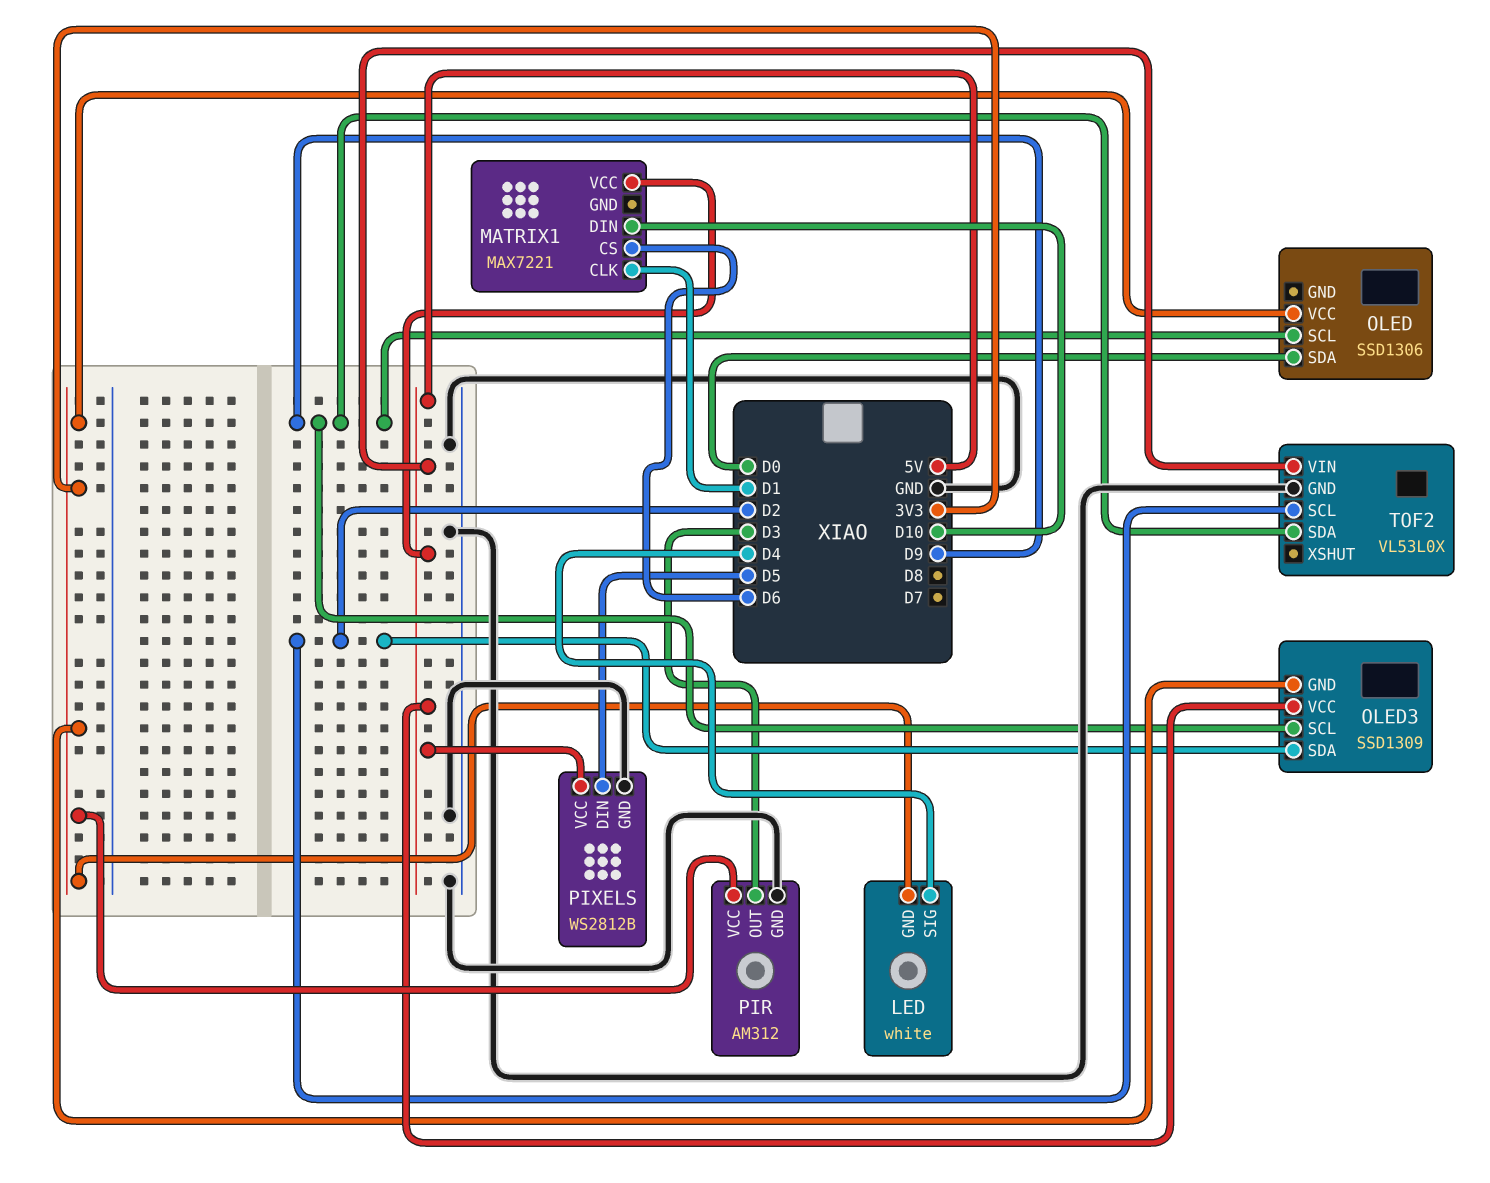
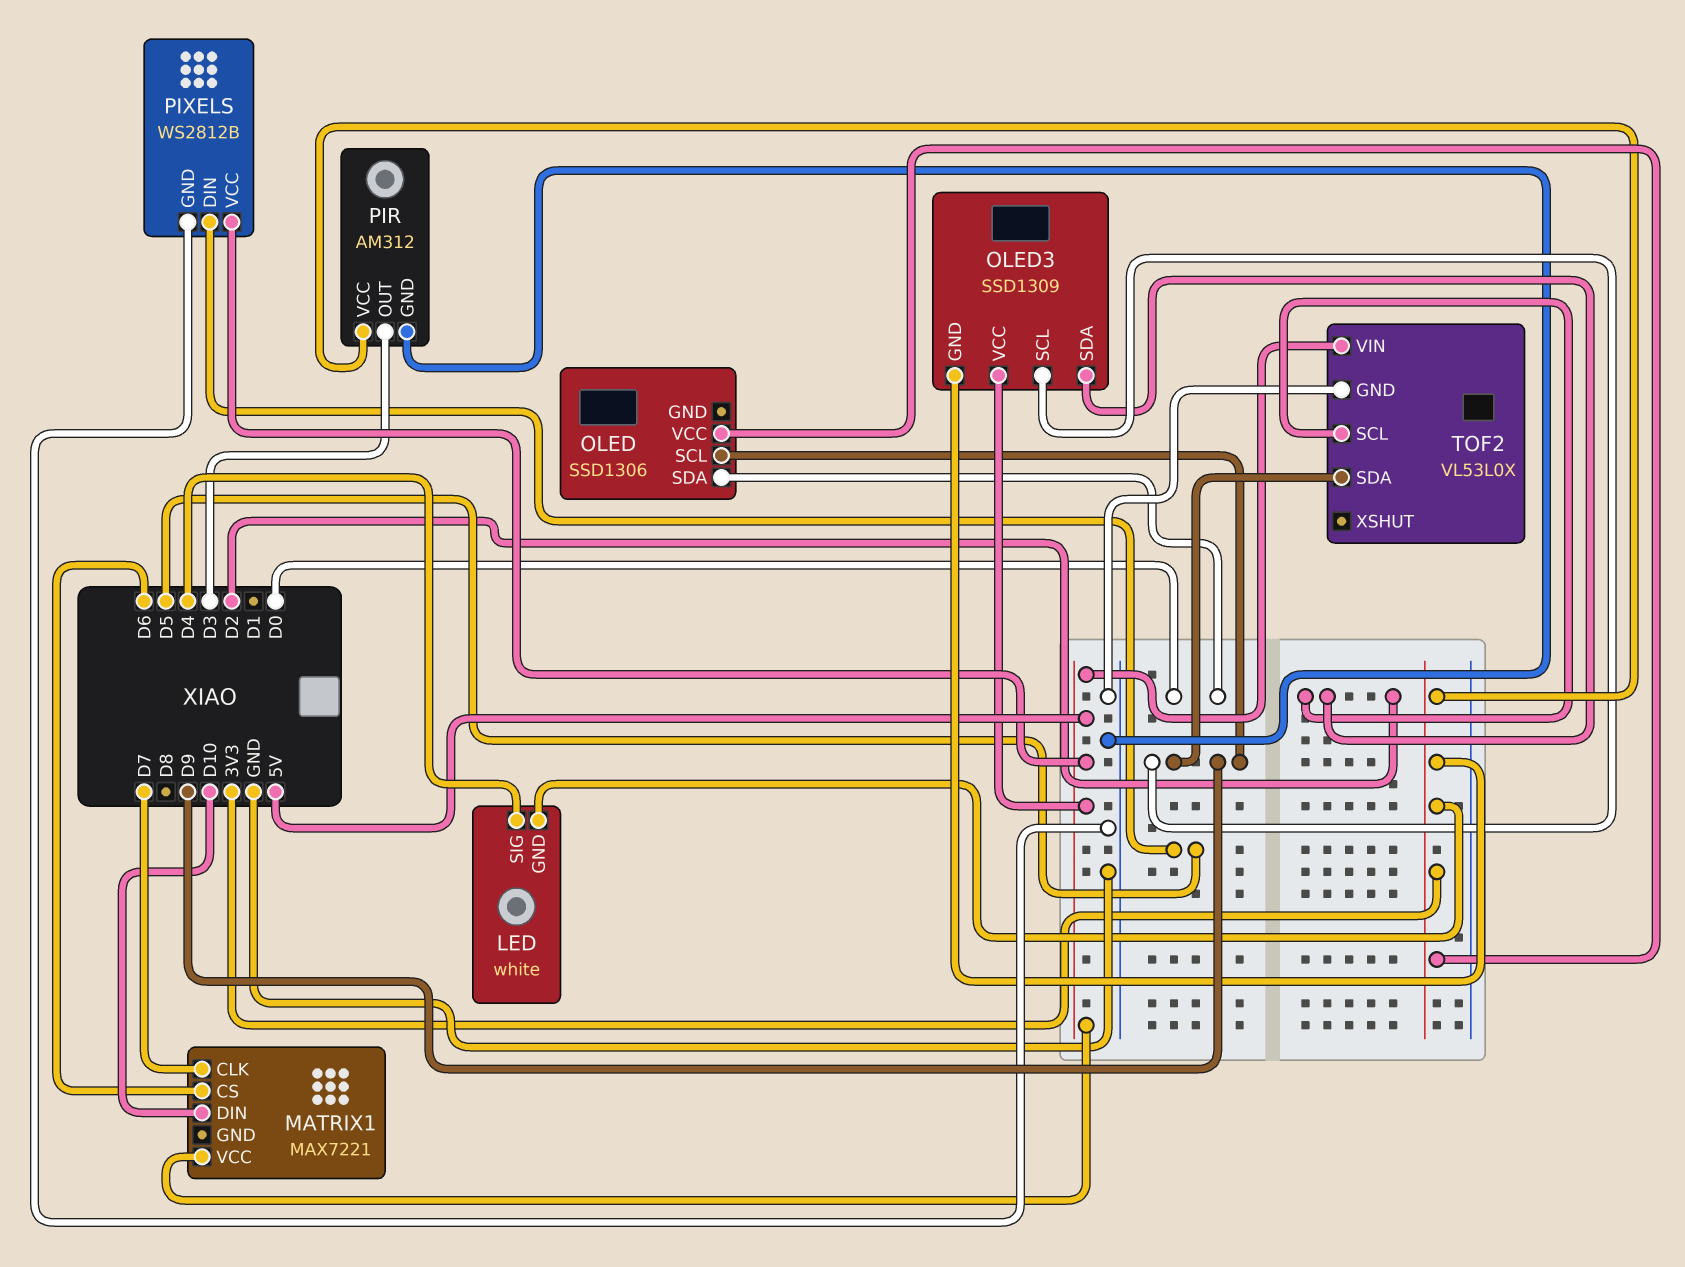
MATRIX1 pin CLK: D1 -> D7

